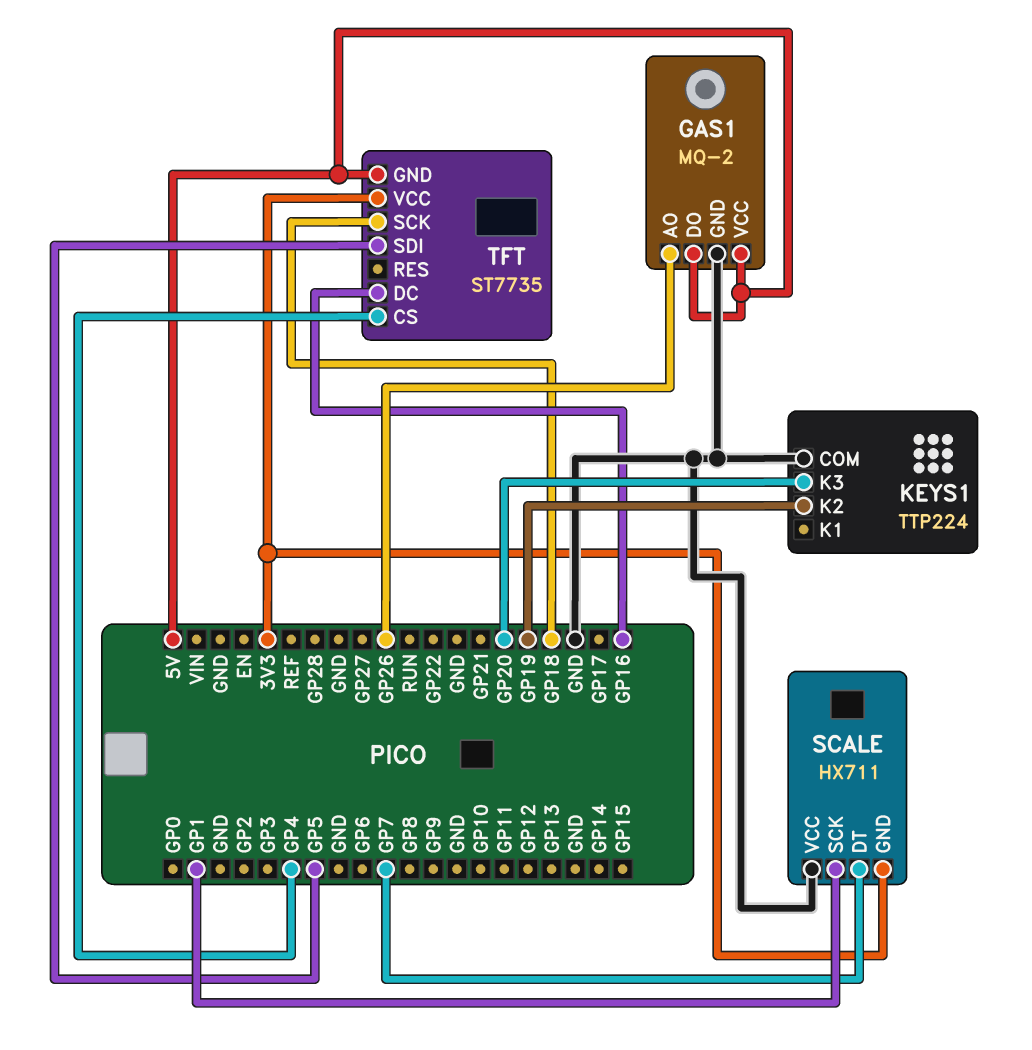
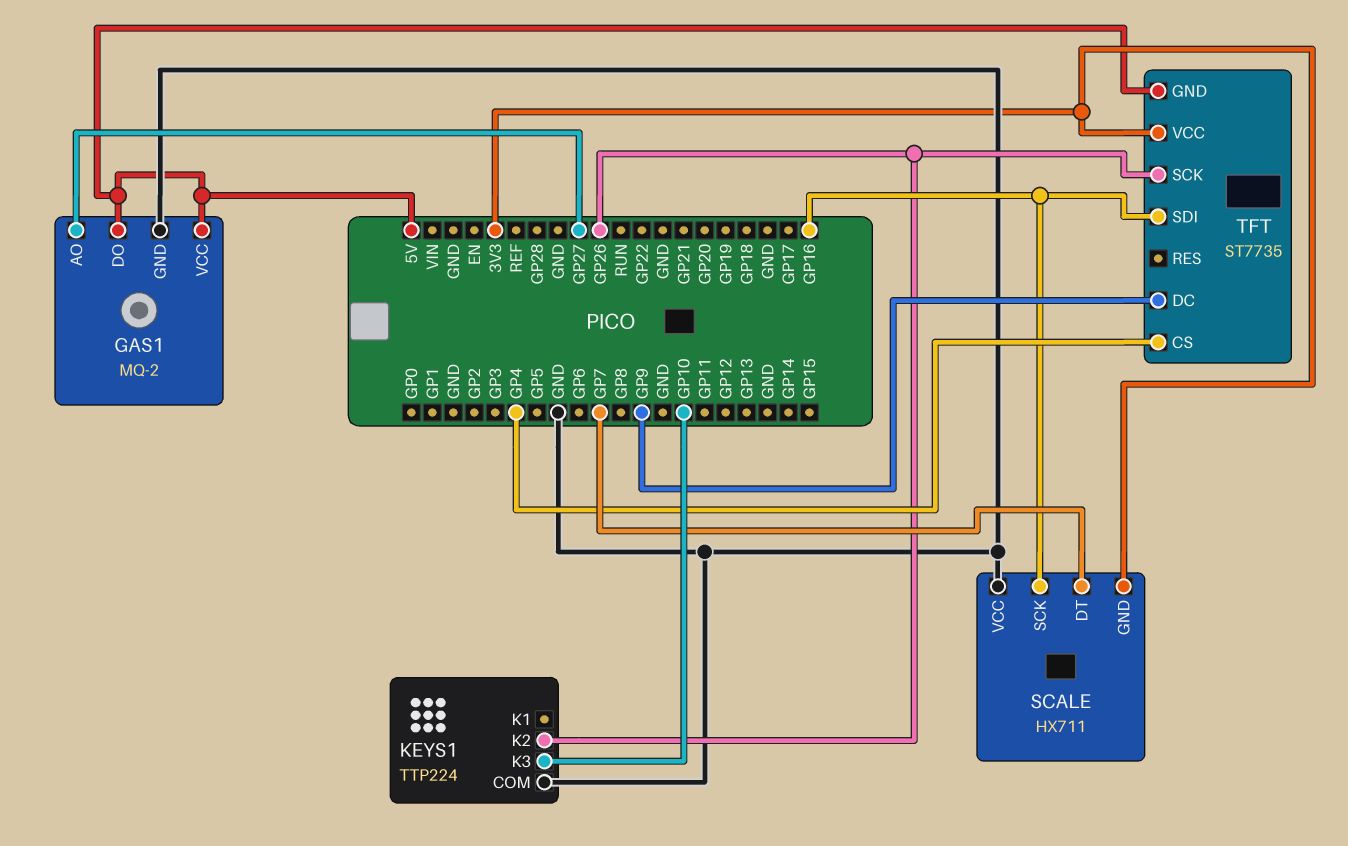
GAS1 pin AO: GP26 -> GP27
KEYS1 pin K2: GP19 -> GP26
KEYS1 pin K3: GP20 -> GP10
SCALE pin SCK: GP1 -> GP16
TFT pin DC: GP16 -> GP9
TFT pin SCK: GP18 -> GP26
TFT pin SDI: GP5 -> GP16

